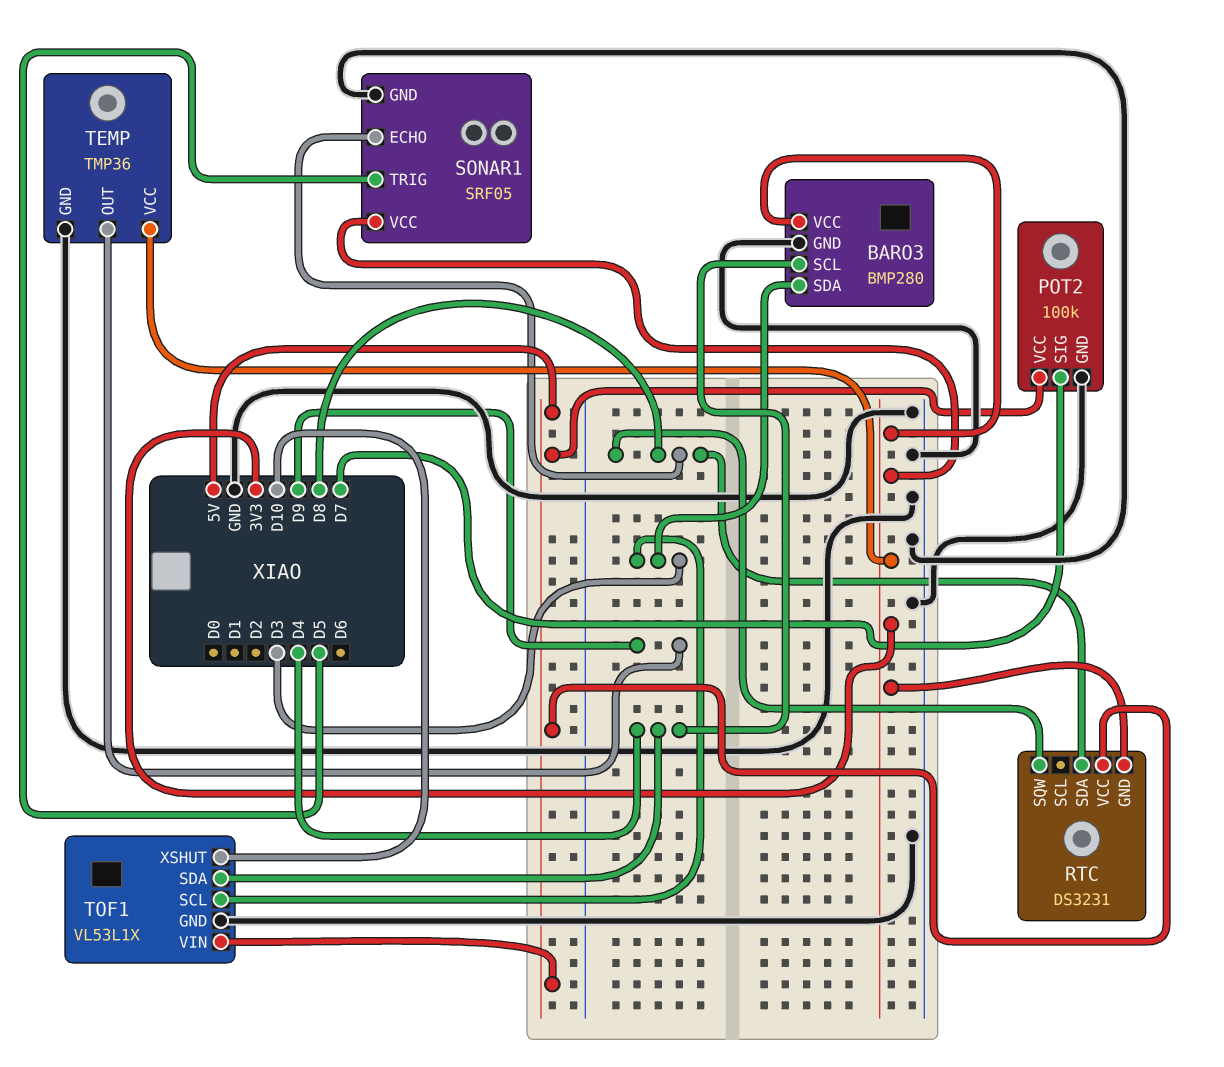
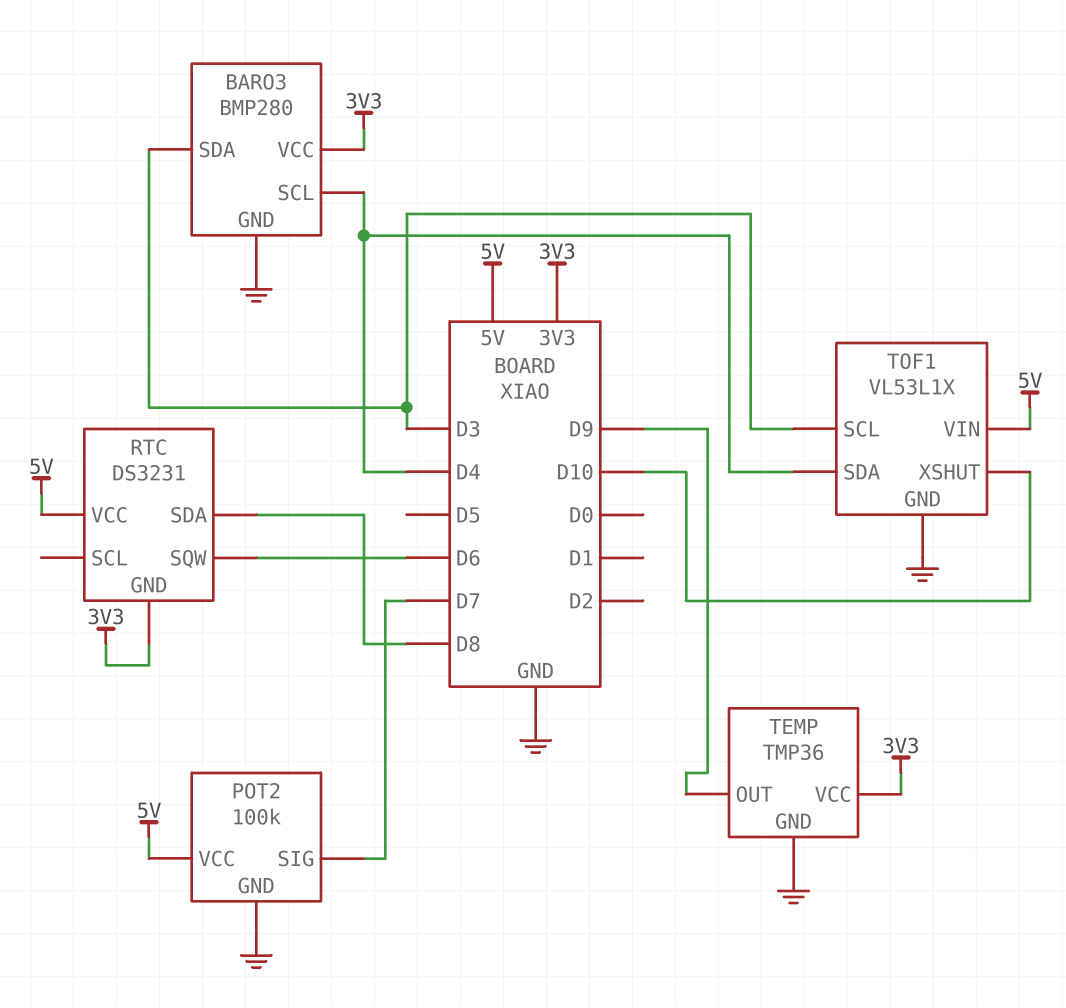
RTC pin SQW: D8 -> D6
SONAR1: SRF05 -> none
SONAR1 pin ECHO: D8 -> none
SONAR1 pin GND: GND -> none
SONAR1 pin TRIG: D5 -> none
SONAR1 pin VCC: 3V3 -> none

